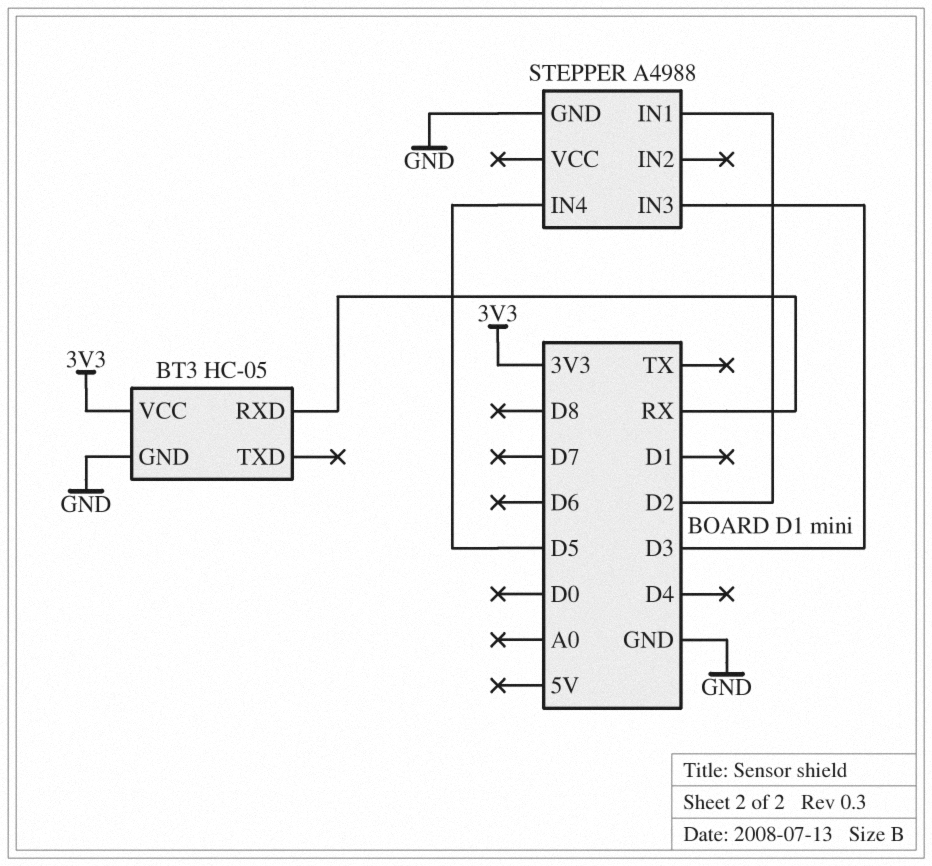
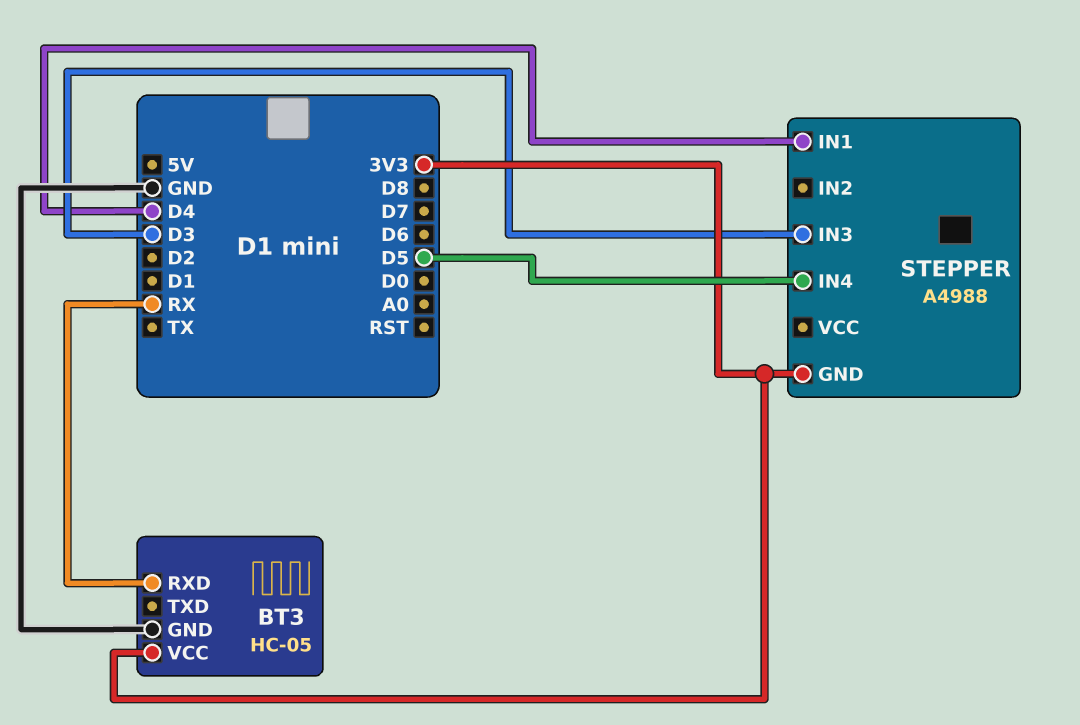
STEPPER pin GND: GND -> 3V3
STEPPER pin IN1: D2 -> D4

